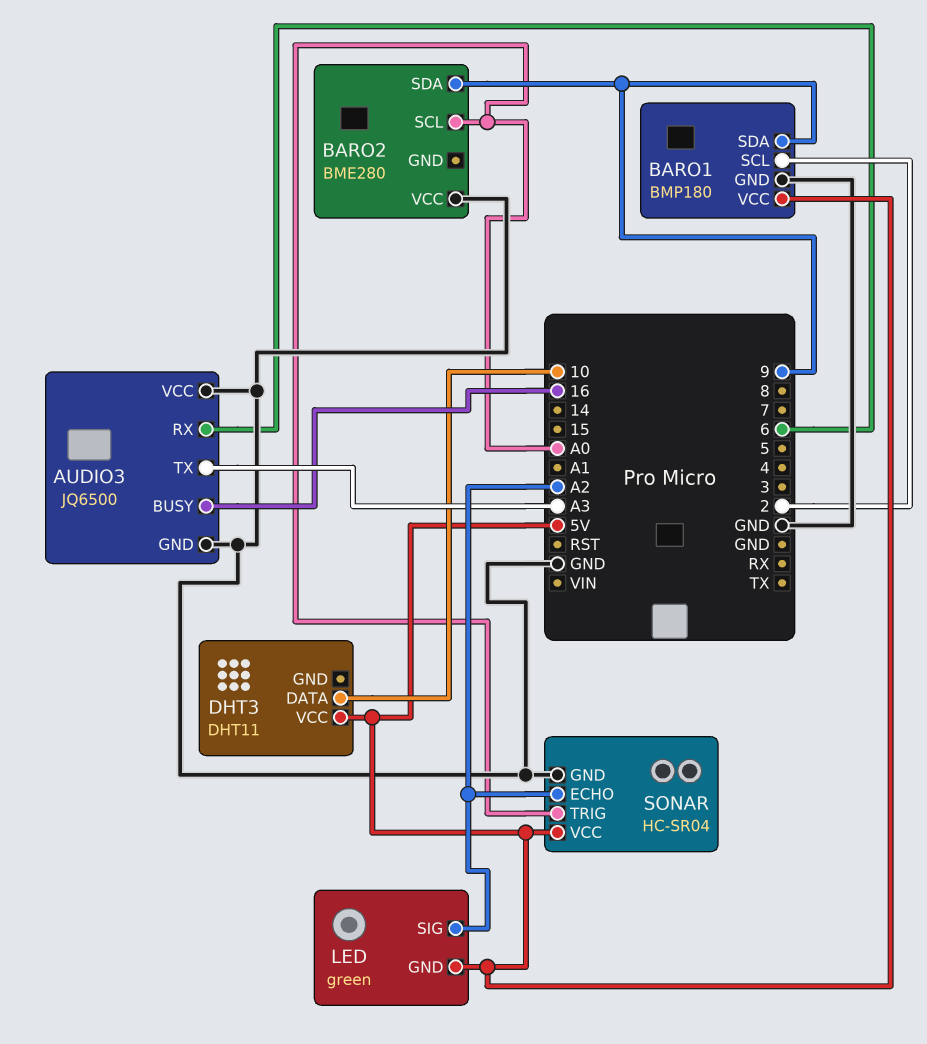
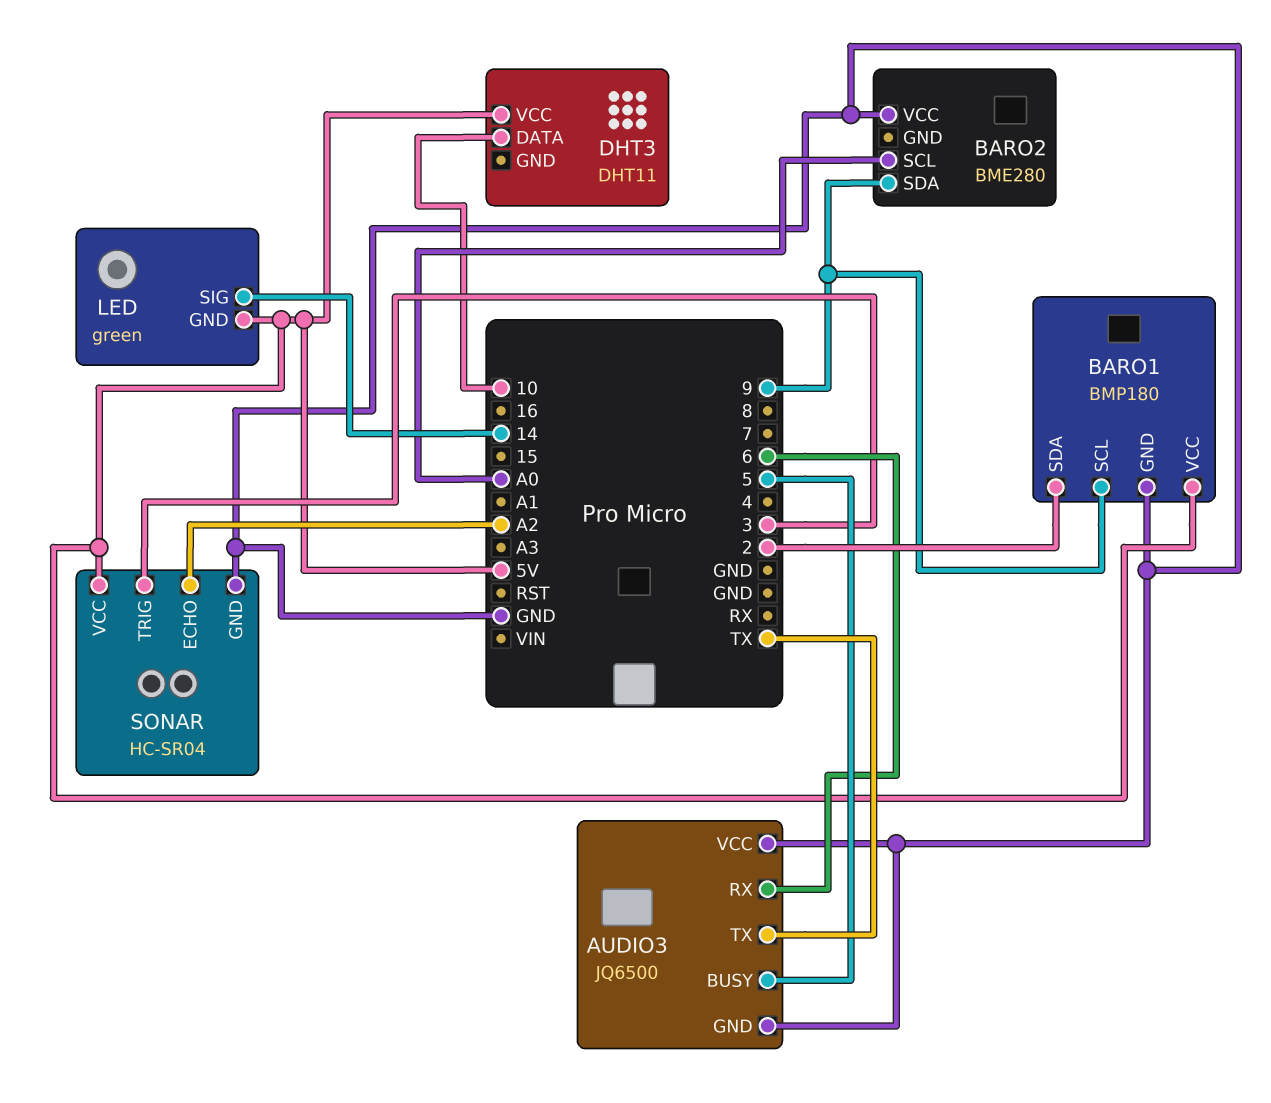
AUDIO3 pin BUSY: 16 -> 5
AUDIO3 pin TX: A3 -> TX
BARO1 pin SCL: 2 -> 9
BARO1 pin SDA: 9 -> 2
LED pin SIG: A2 -> 14
SONAR pin TRIG: A0 -> 3

